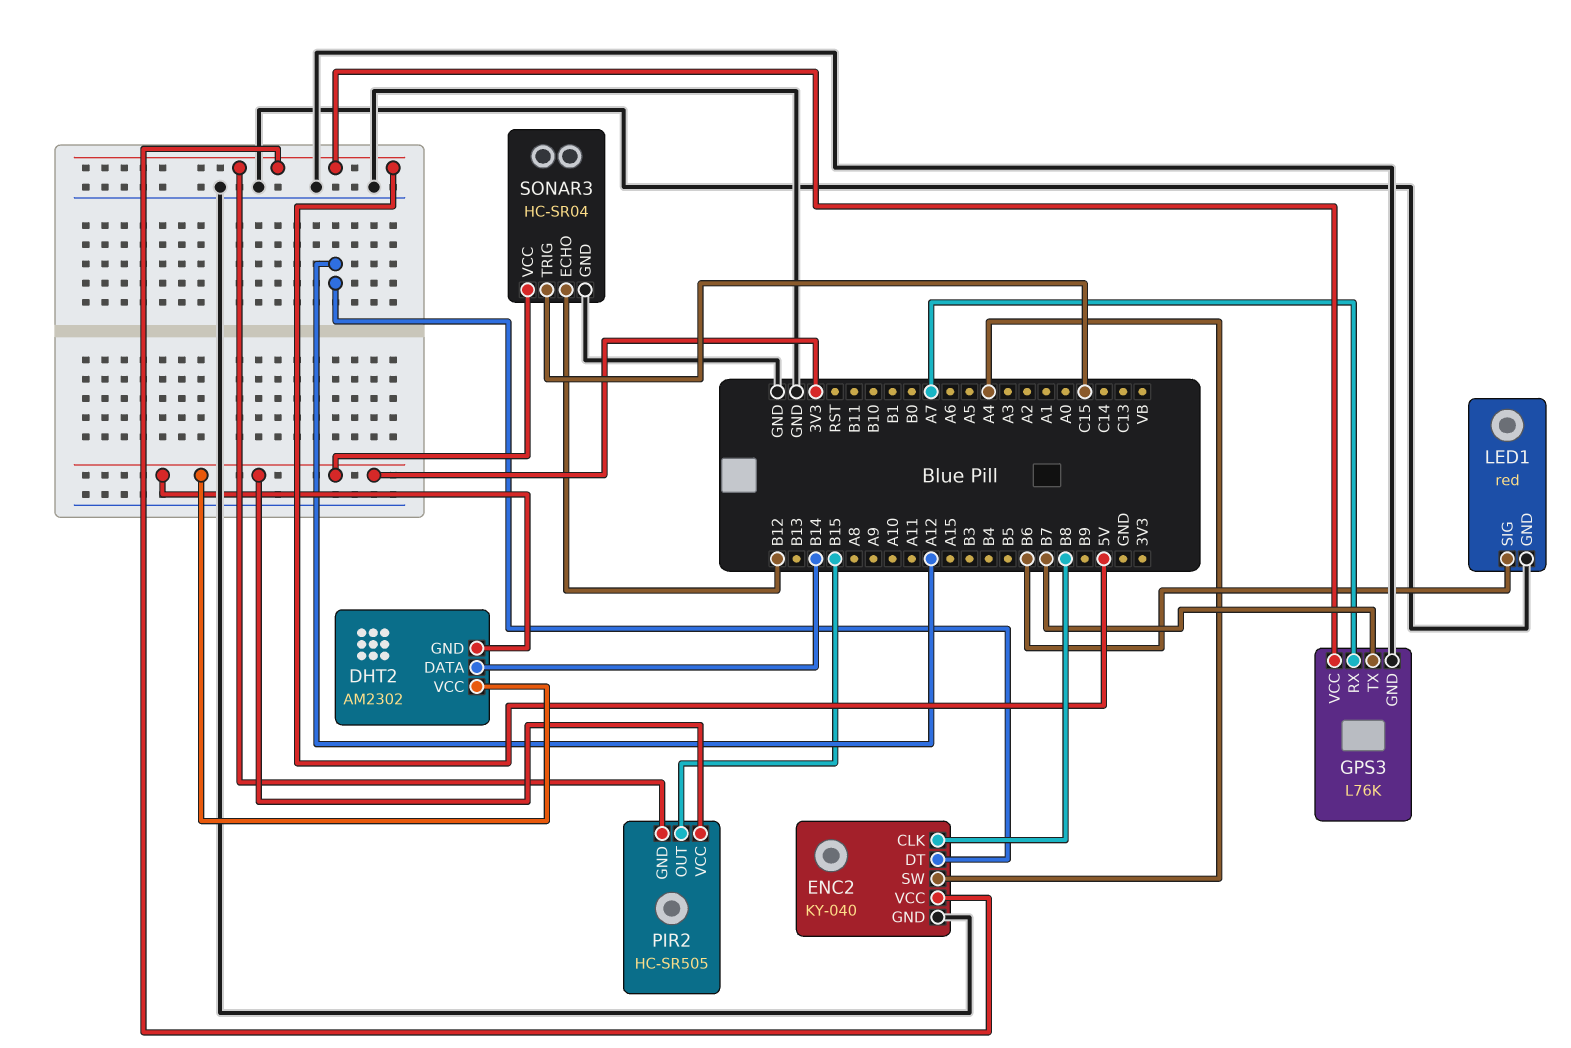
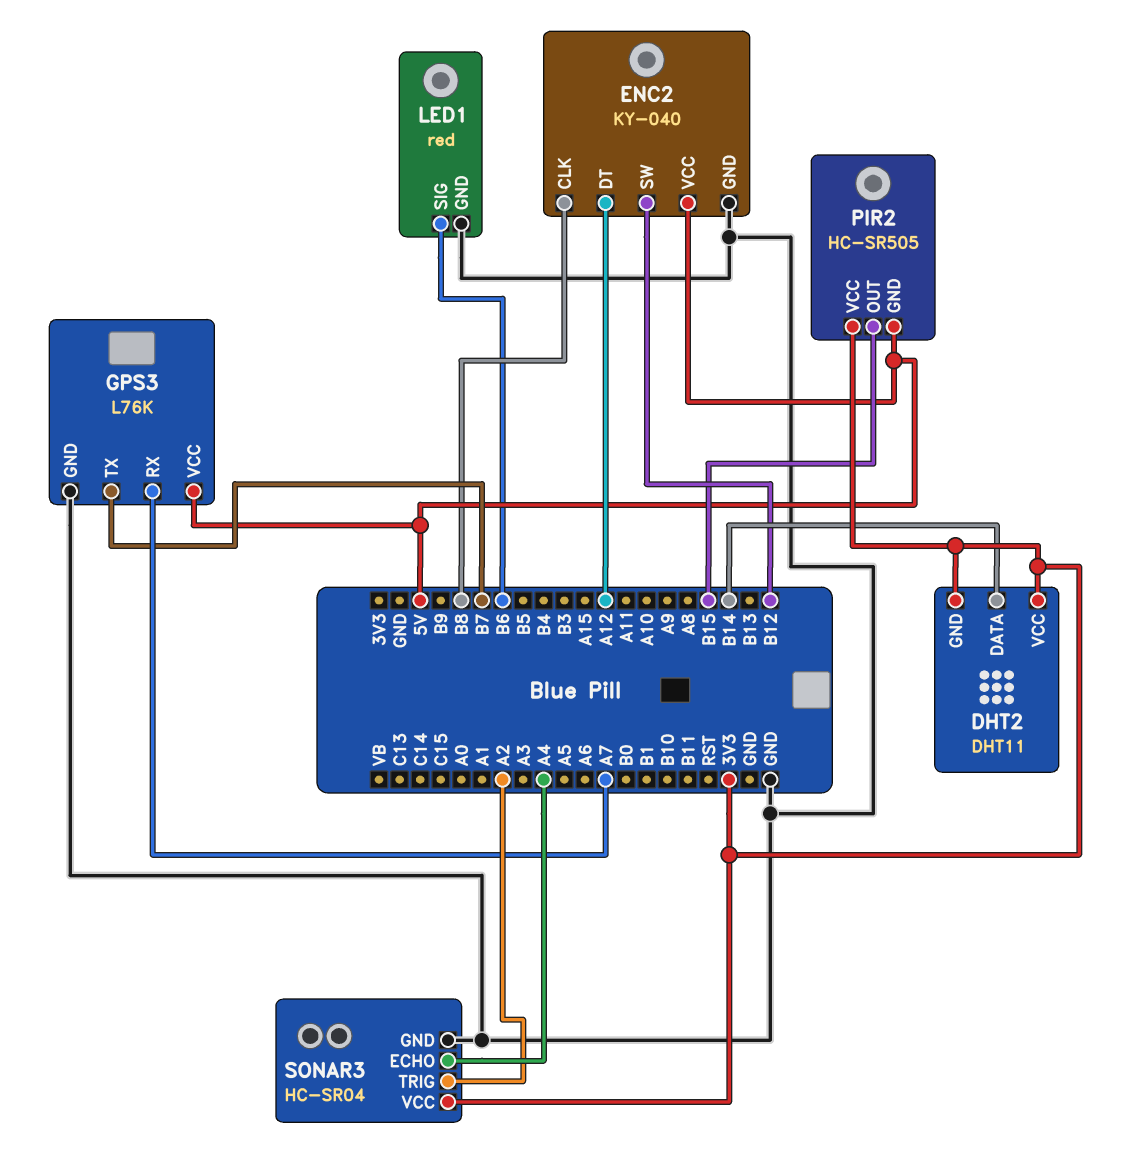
DHT2: AM2302 -> DHT11
ENC2 pin SW: A4 -> B12
SONAR3 pin ECHO: B12 -> A4
SONAR3 pin TRIG: C15 -> A2

